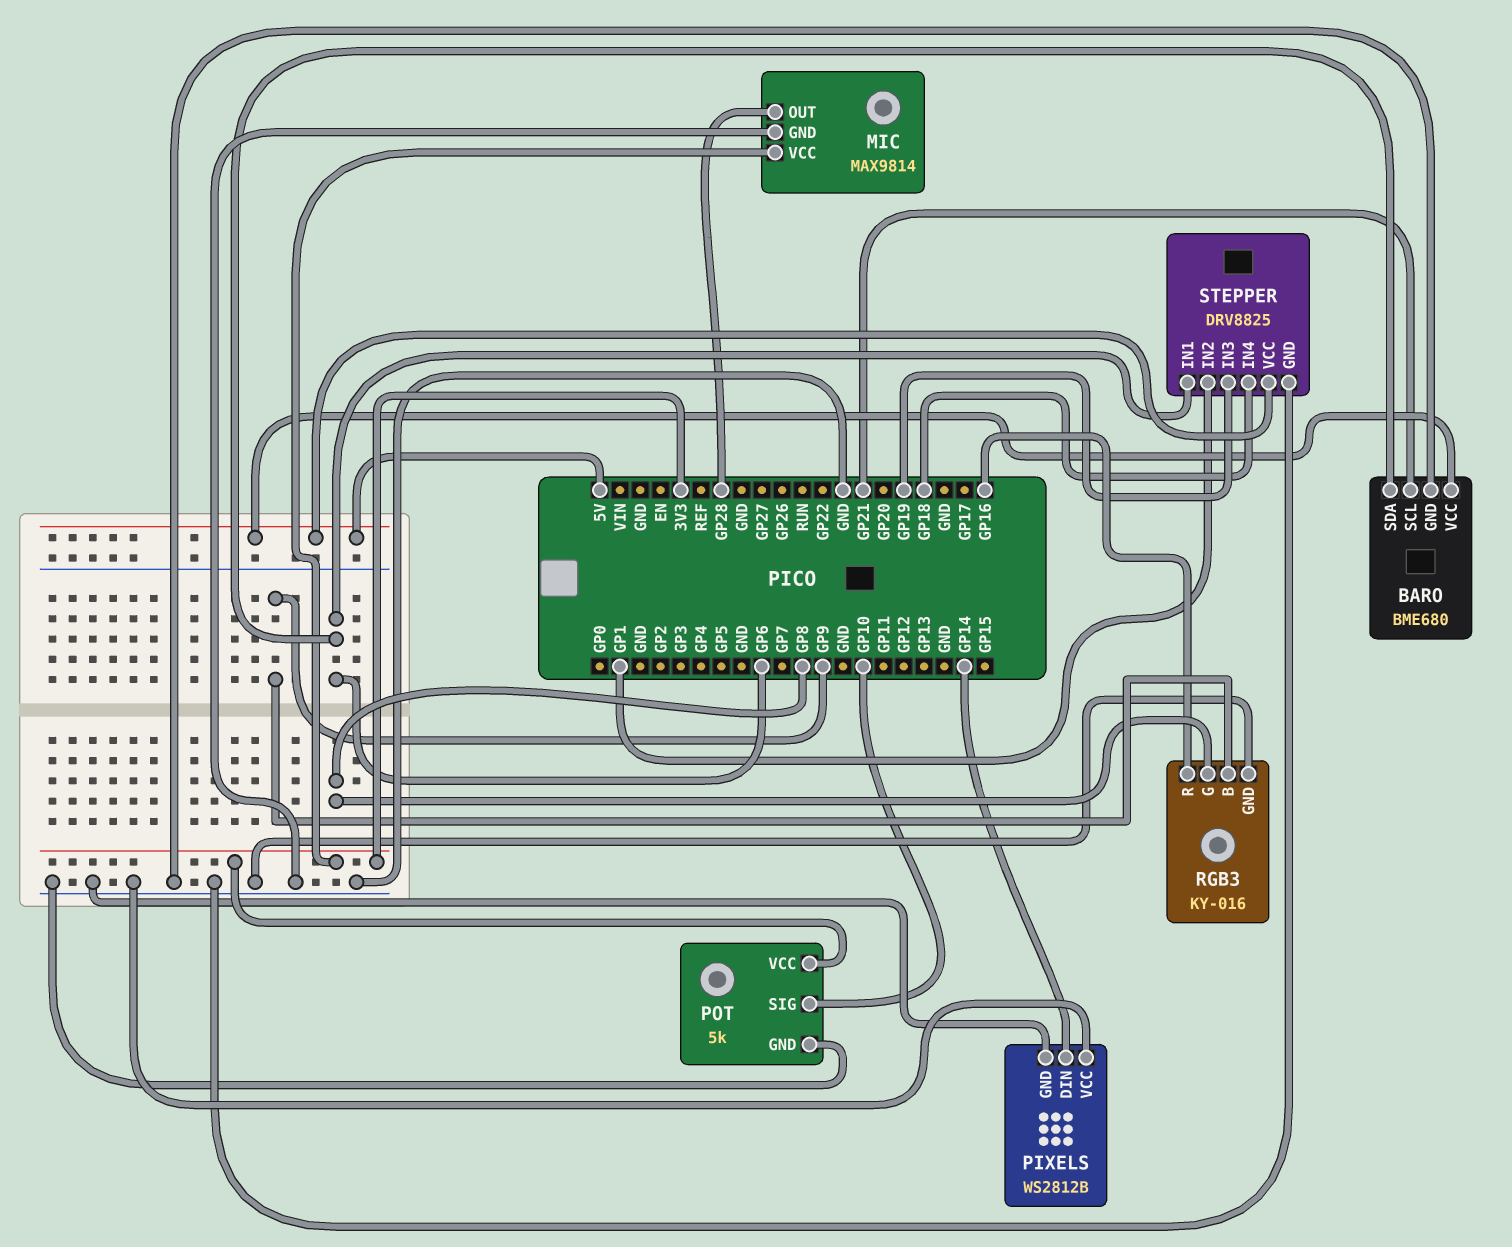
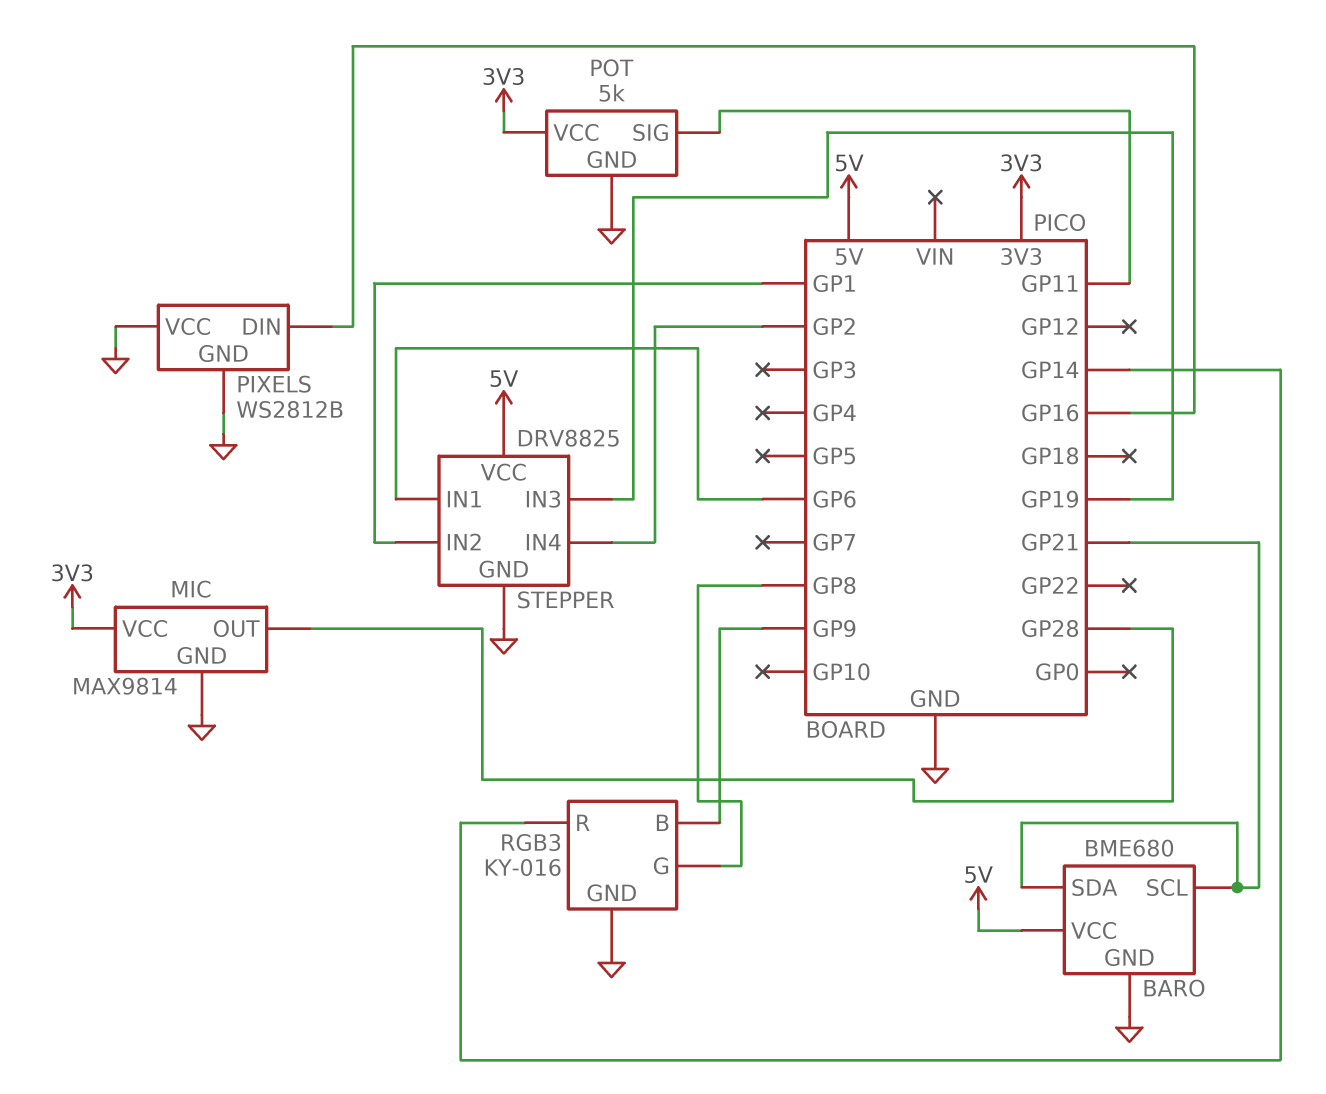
BARO pin SDA: GP6 -> GP21
PIXELS pin DIN: GP14 -> GP16
POT pin SIG: GP10 -> GP11
RGB3 pin R: GP16 -> GP14
STEPPER pin IN4: GP18 -> GP2

